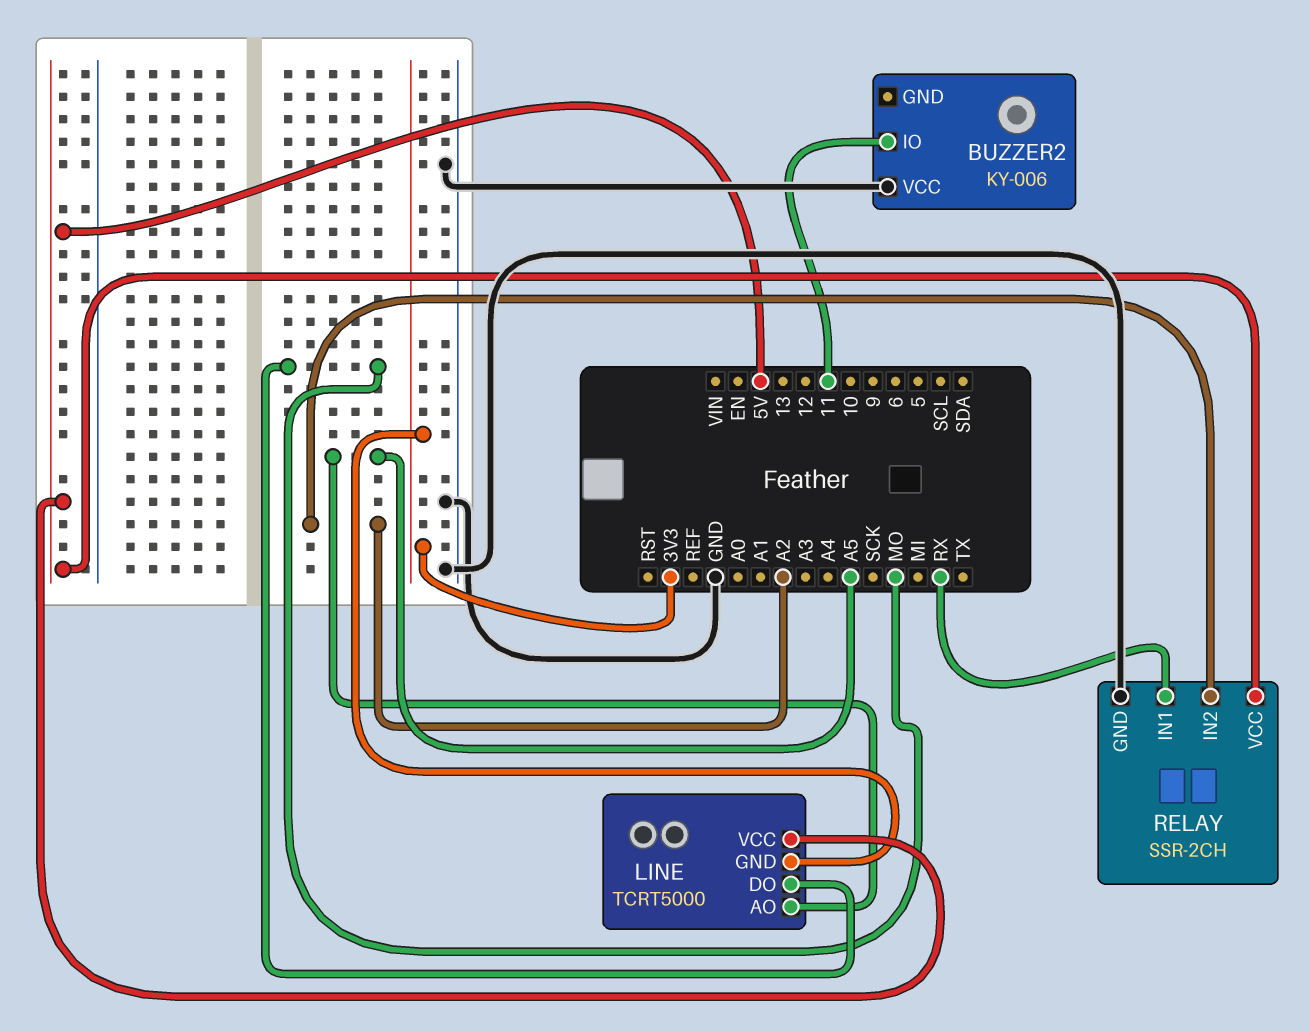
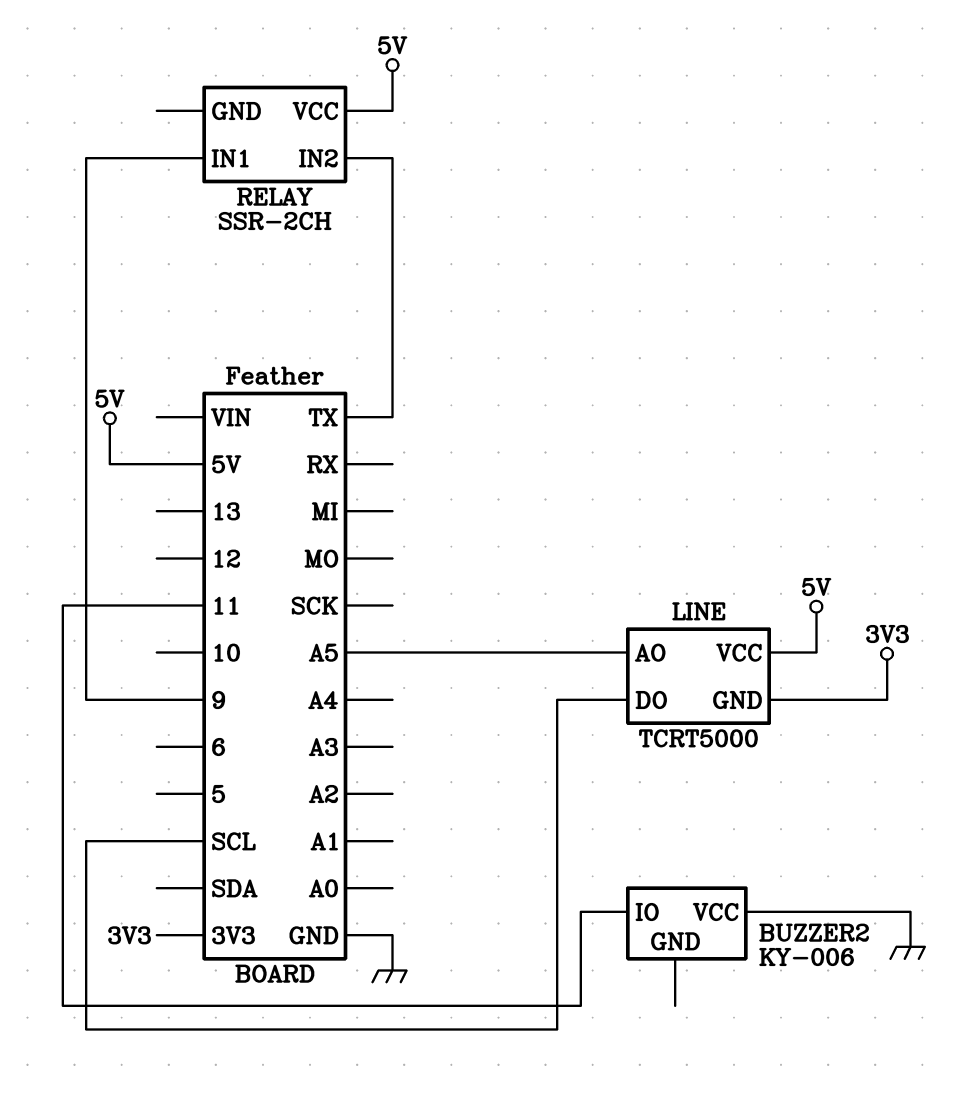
LINE pin DO: MO -> SCL
RELAY pin GND: GND -> none
RELAY pin IN1: RX -> 9
RELAY pin IN2: A2 -> TX

